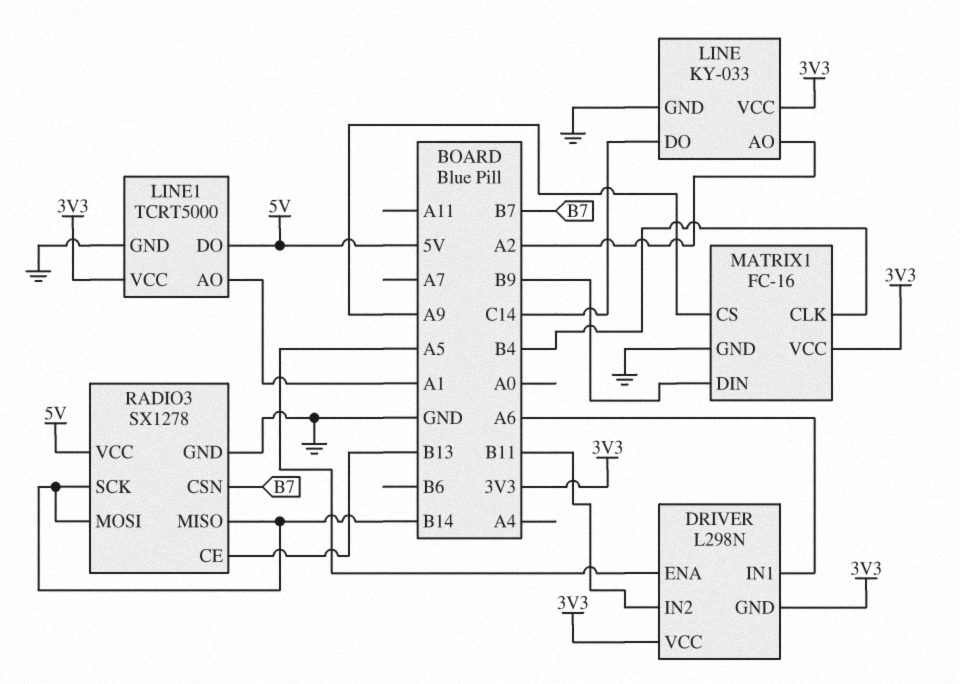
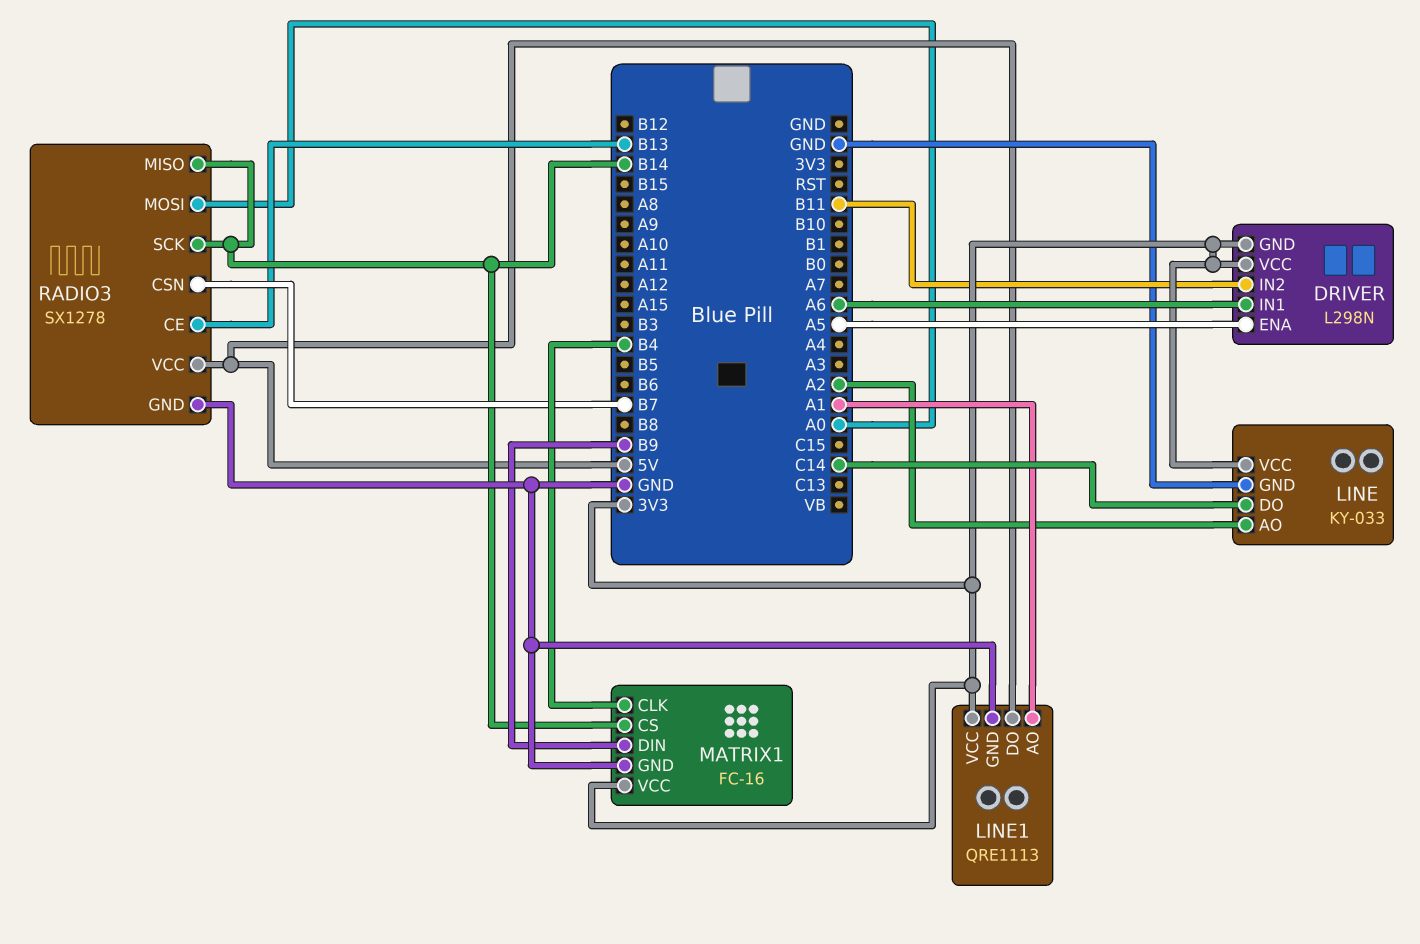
LINE1: TCRT5000 -> QRE1113
MATRIX1 pin CS: A9 -> B14
RADIO3 pin MOSI: B14 -> A0

